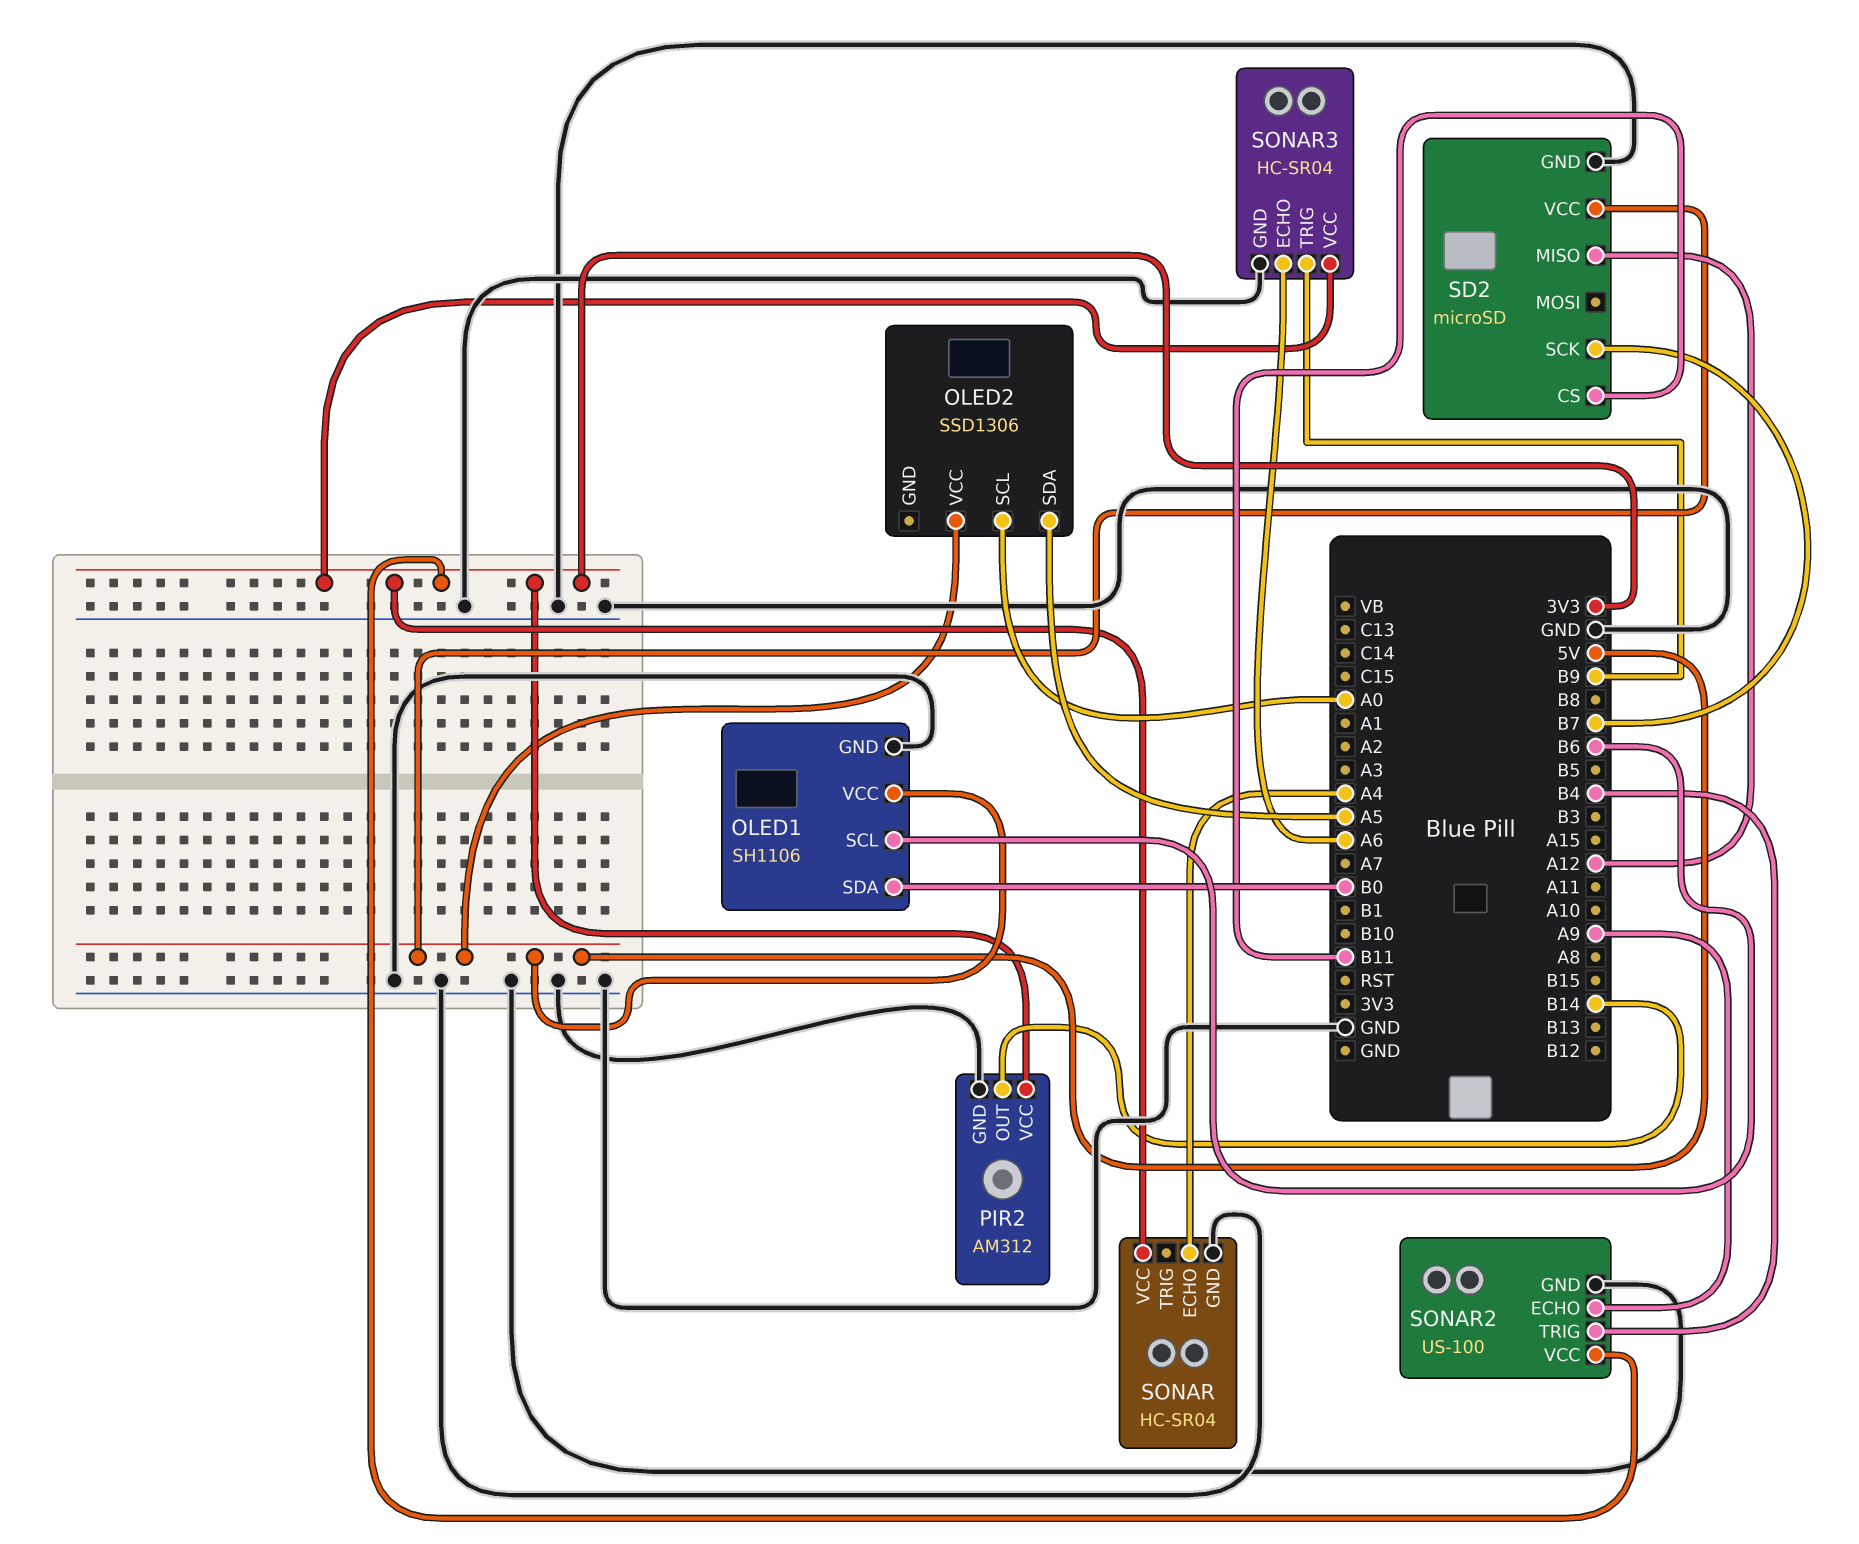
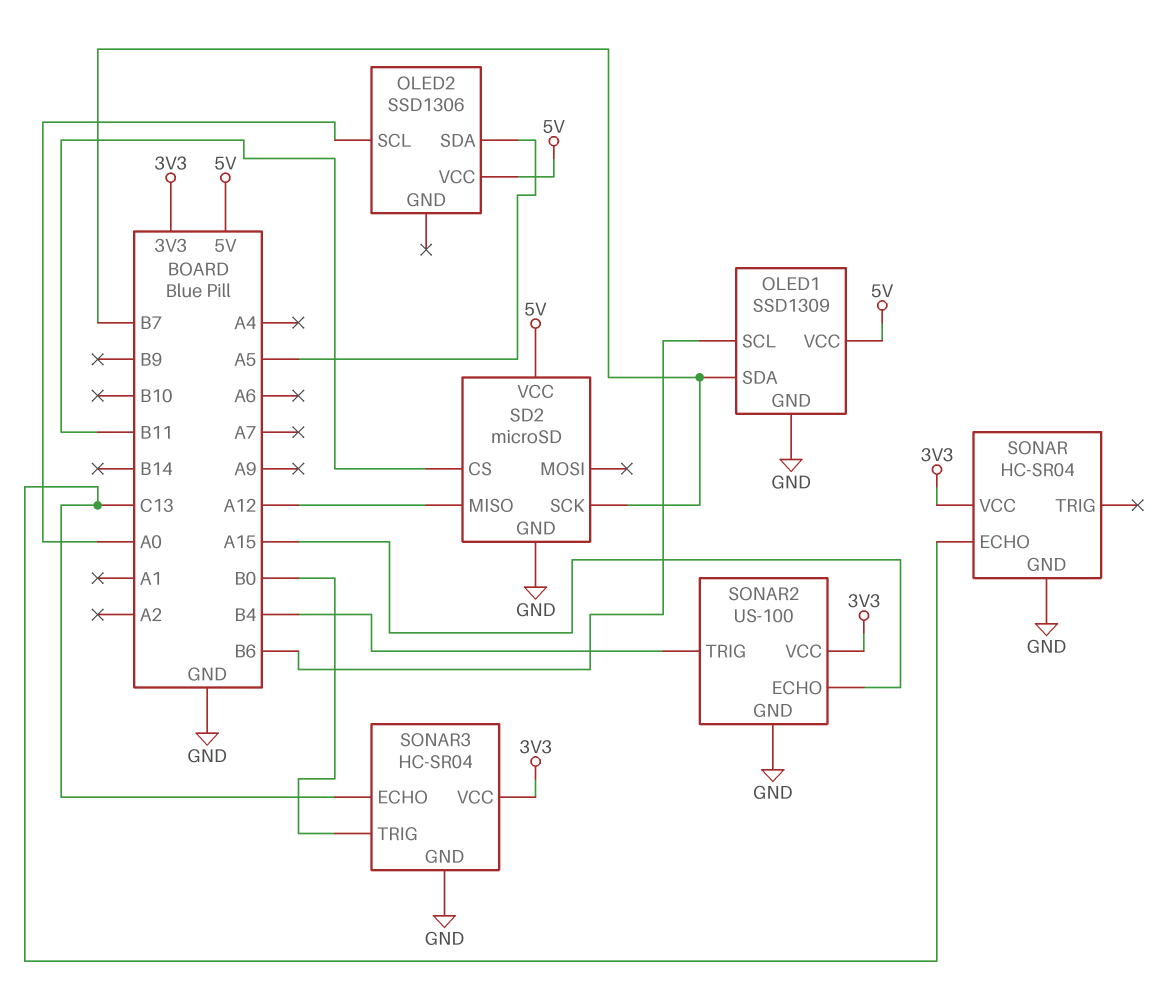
OLED1: SH1106 -> SSD1309
OLED1 pin SDA: B0 -> B7
PIR2: AM312 -> none
PIR2 pin GND: GND -> none
PIR2 pin OUT: B14 -> none
PIR2 pin VCC: 3V3 -> none
SONAR pin ECHO: A4 -> C13
SONAR2 pin ECHO: A9 -> A15
SONAR3 pin ECHO: A6 -> C13
SONAR3 pin TRIG: B9 -> B0

